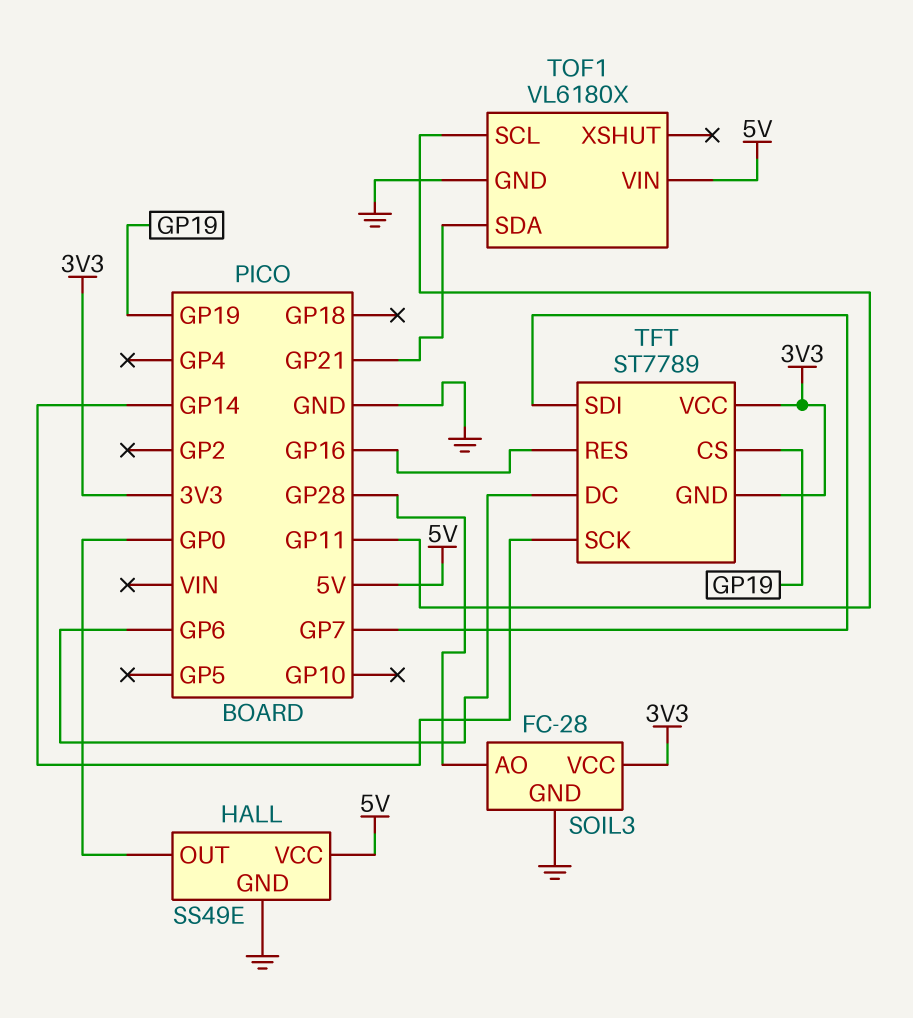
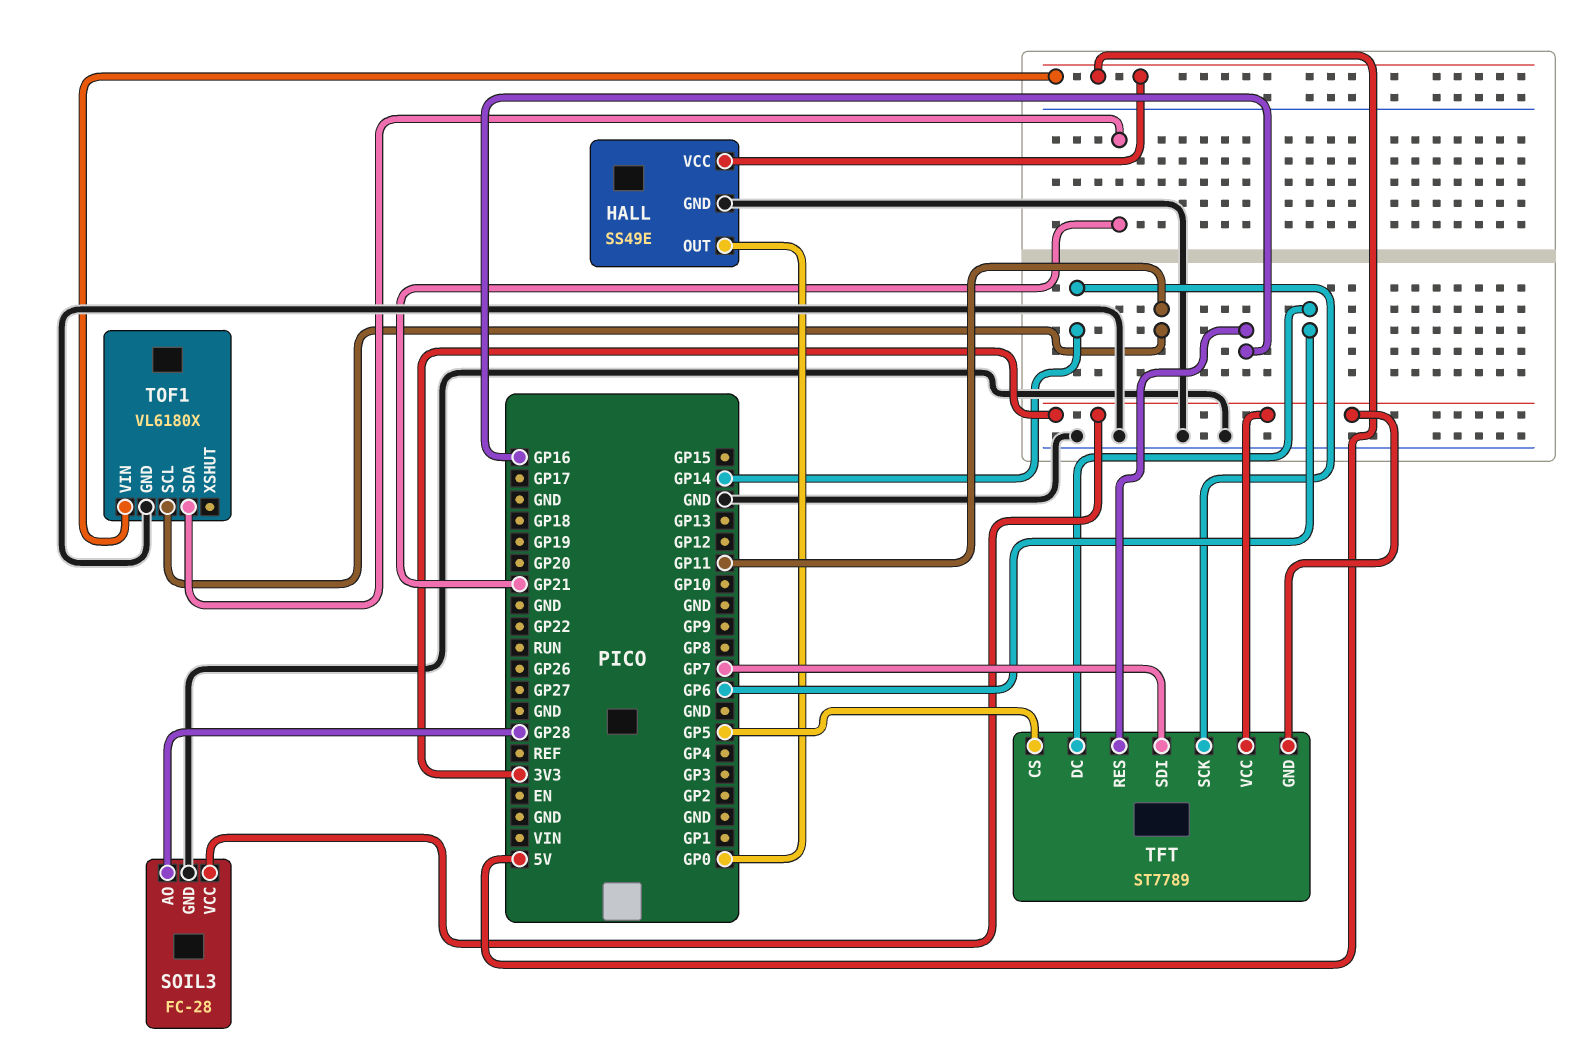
TFT pin CS: GP19 -> GP5

